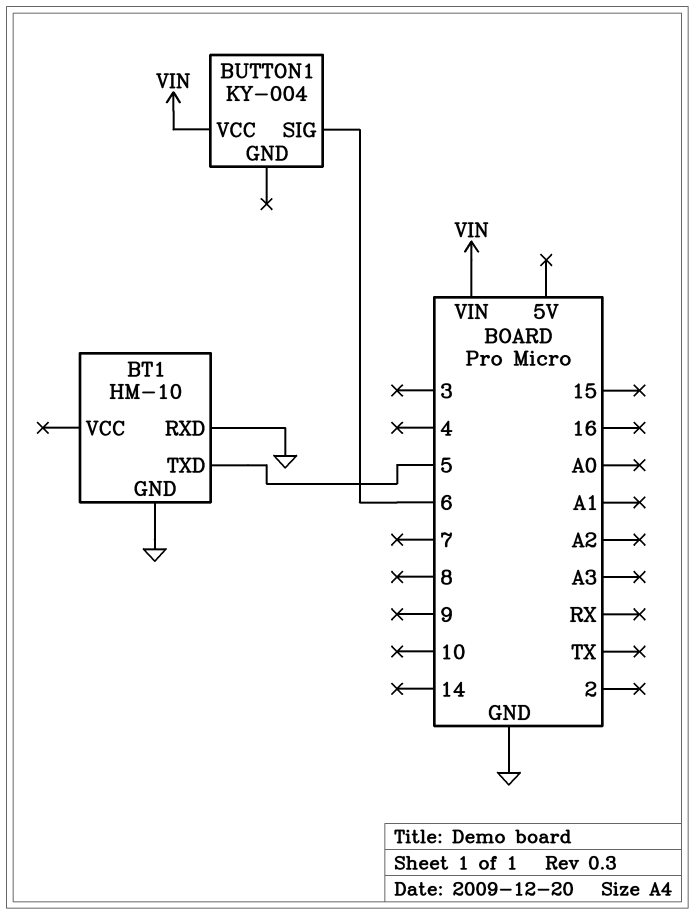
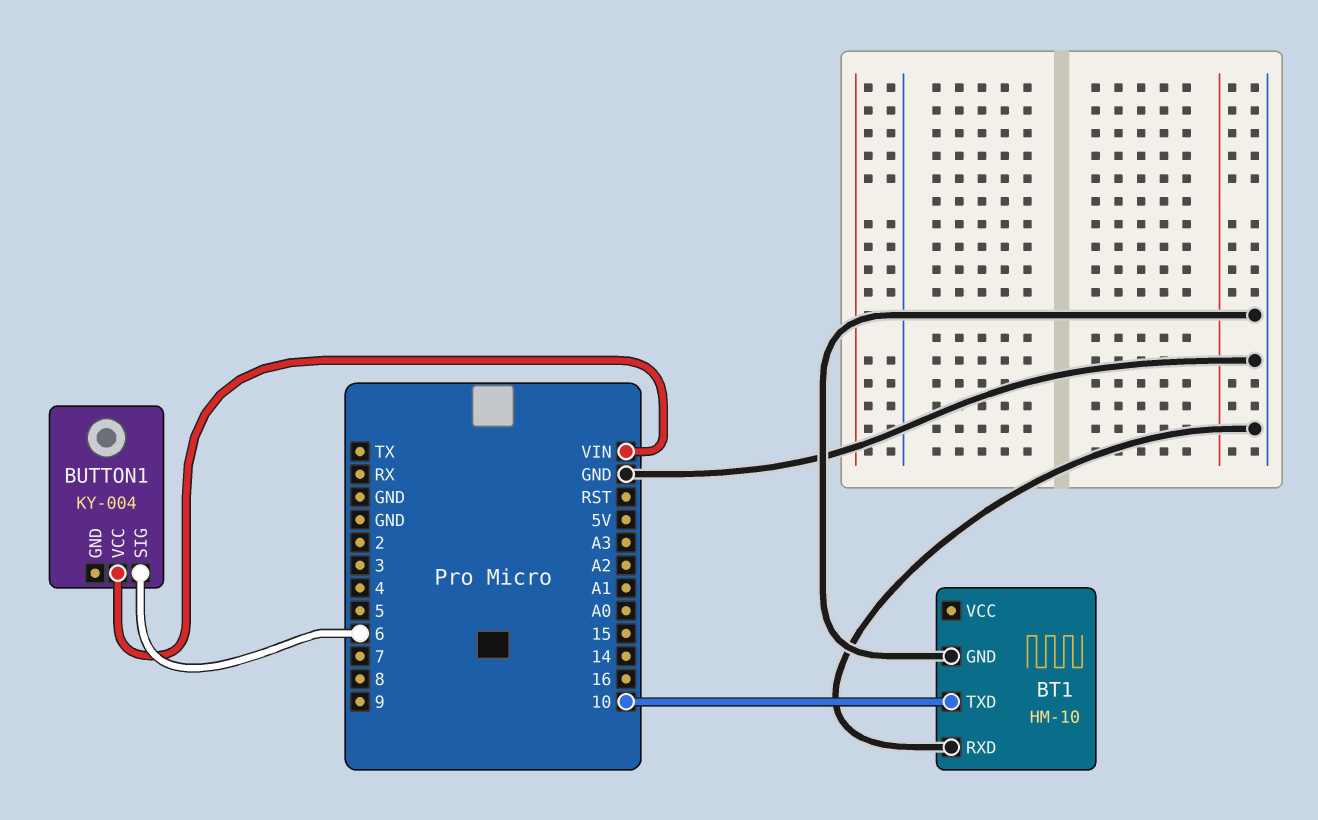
BT1 pin TXD: 5 -> 10

